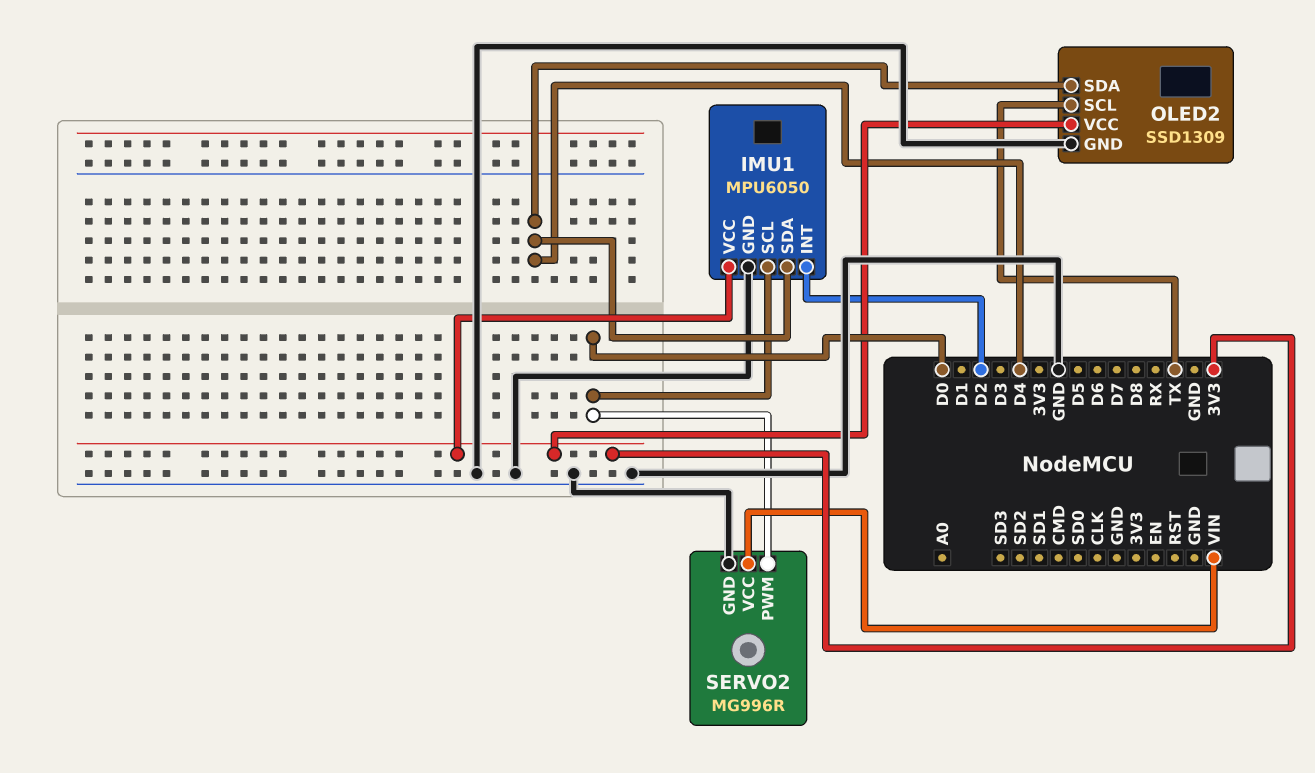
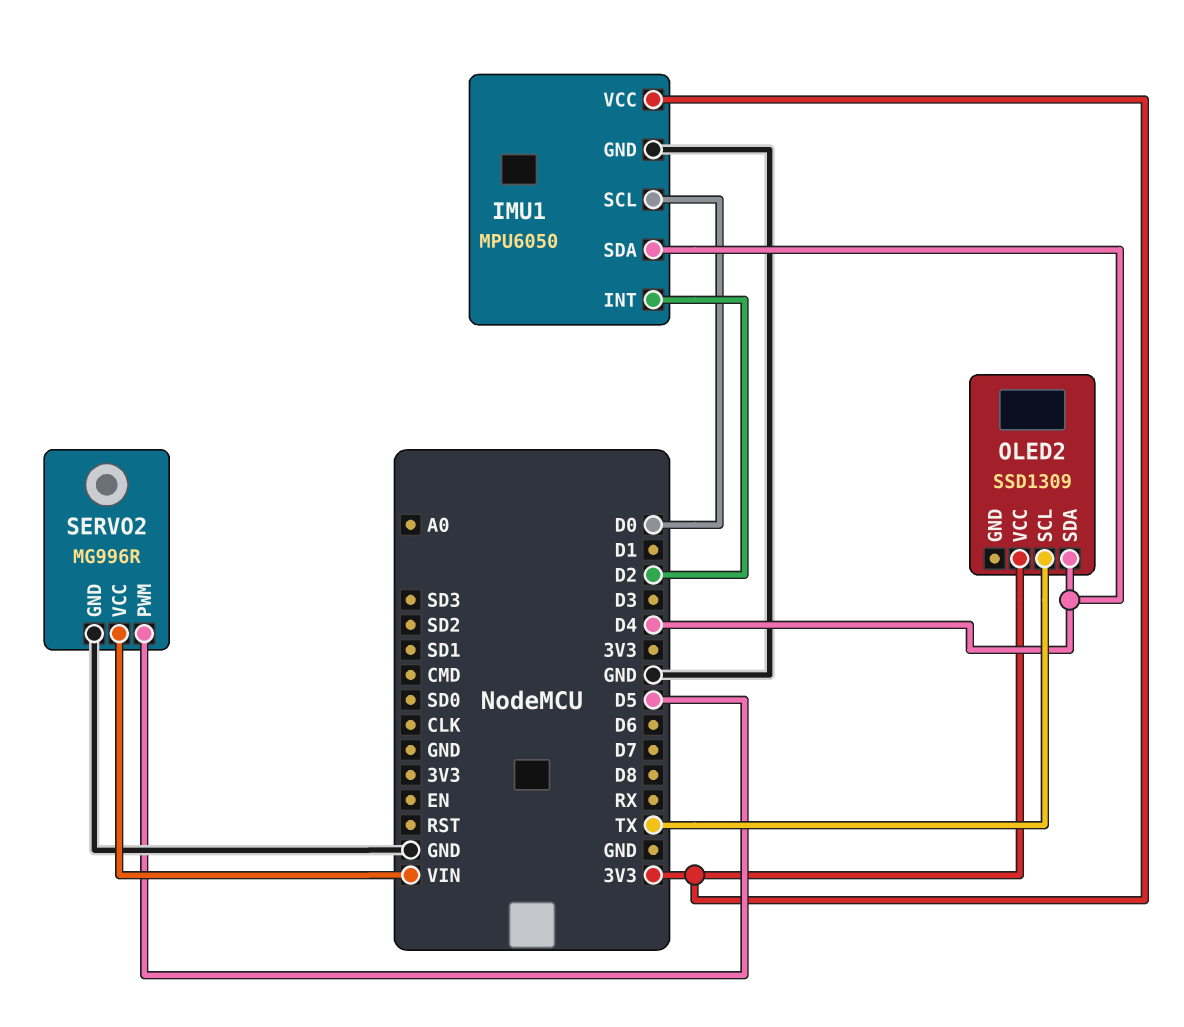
OLED2 pin GND: GND -> none
SERVO2 pin PWM: D0 -> D5

